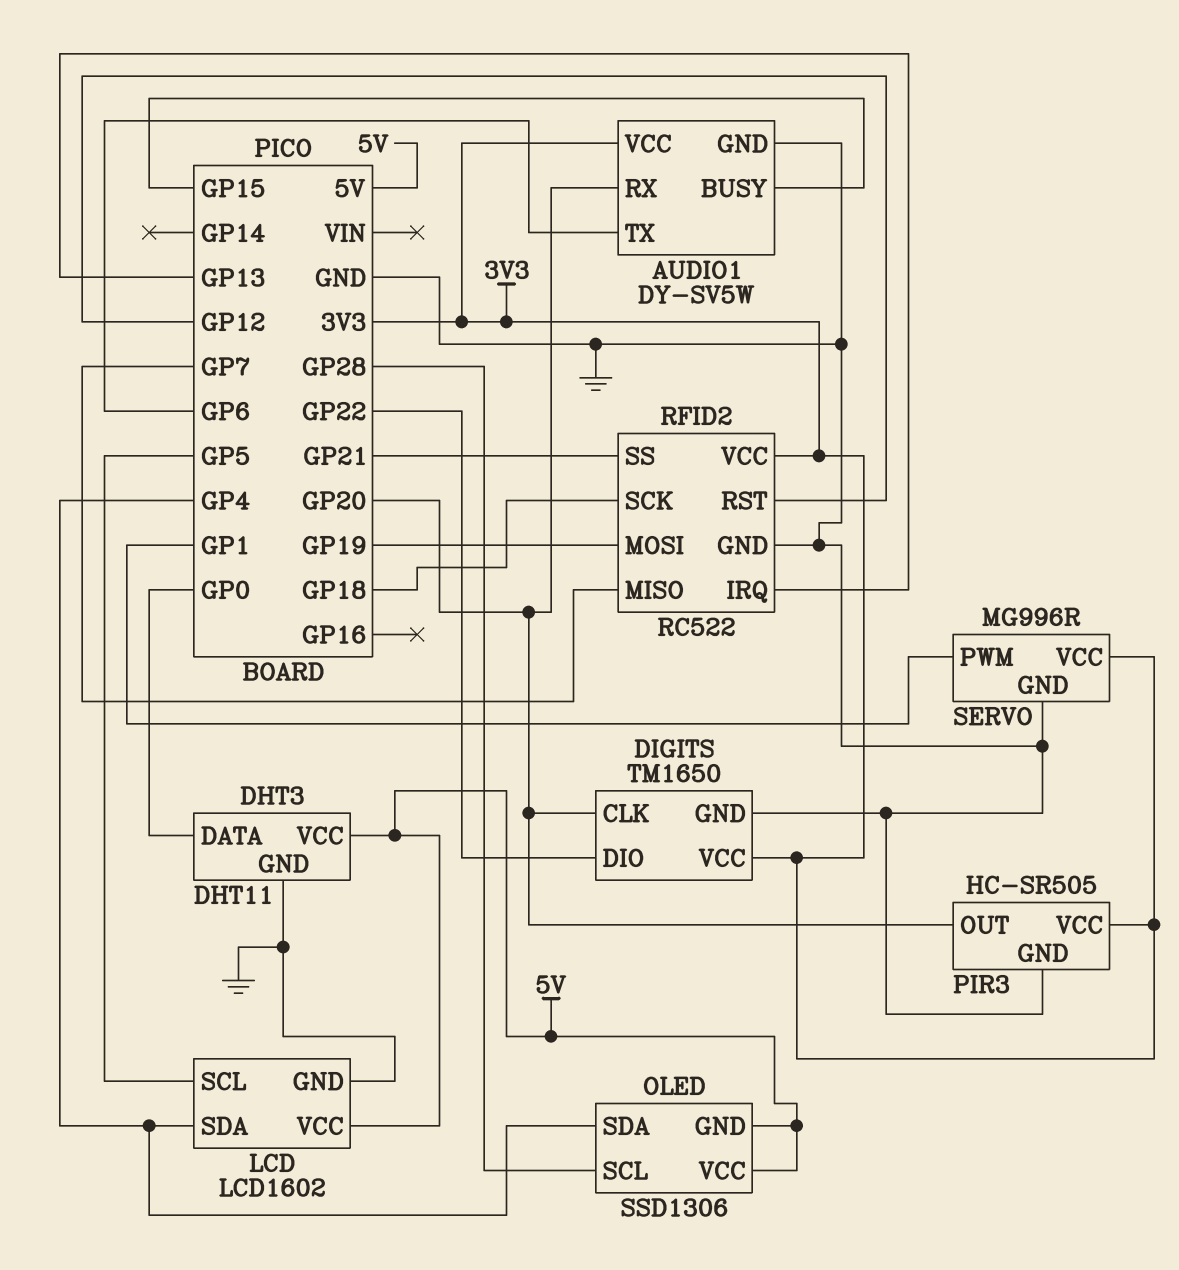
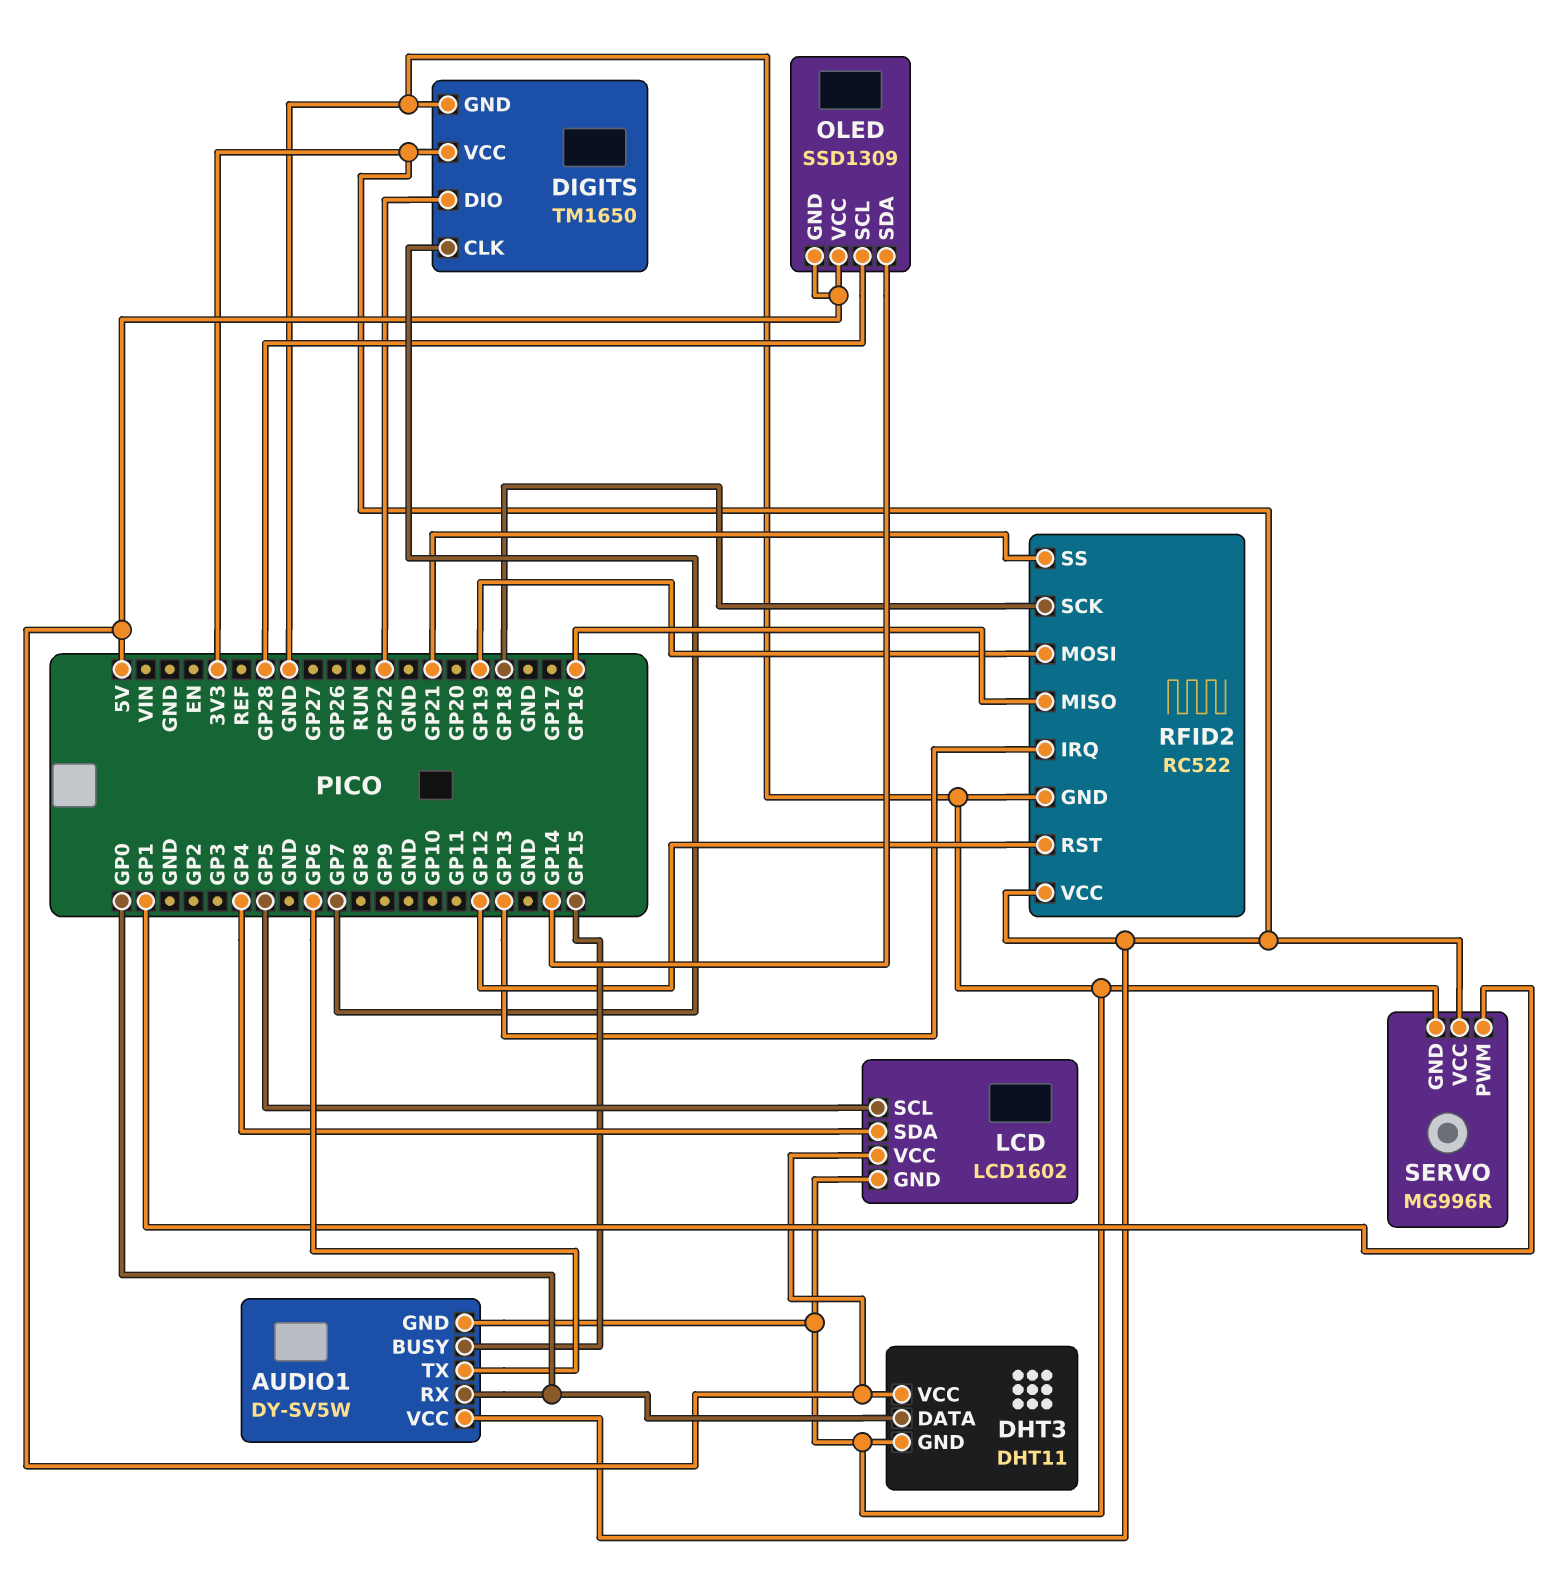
AUDIO1 pin RX: GP20 -> GP0
DIGITS pin CLK: GP20 -> GP7
OLED: SSD1306 -> SSD1309
OLED pin SDA: GP4 -> GP14
PIR3: HC-SR505 -> none
PIR3 pin GND: GND -> none
PIR3 pin OUT: GP20 -> none
PIR3 pin VCC: 3V3 -> none
RFID2 pin MISO: GP7 -> GP16

